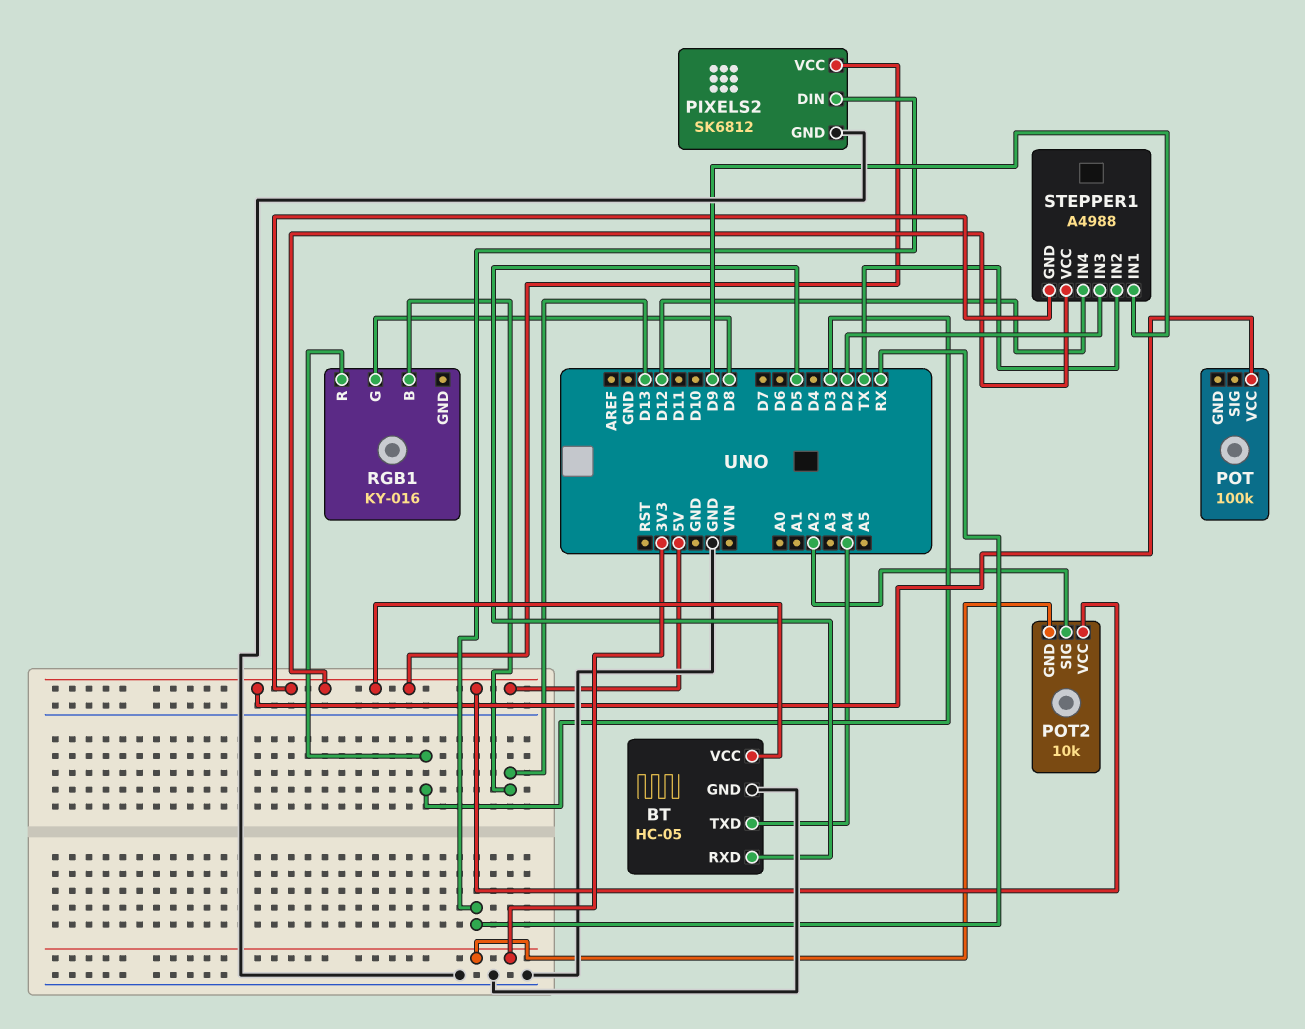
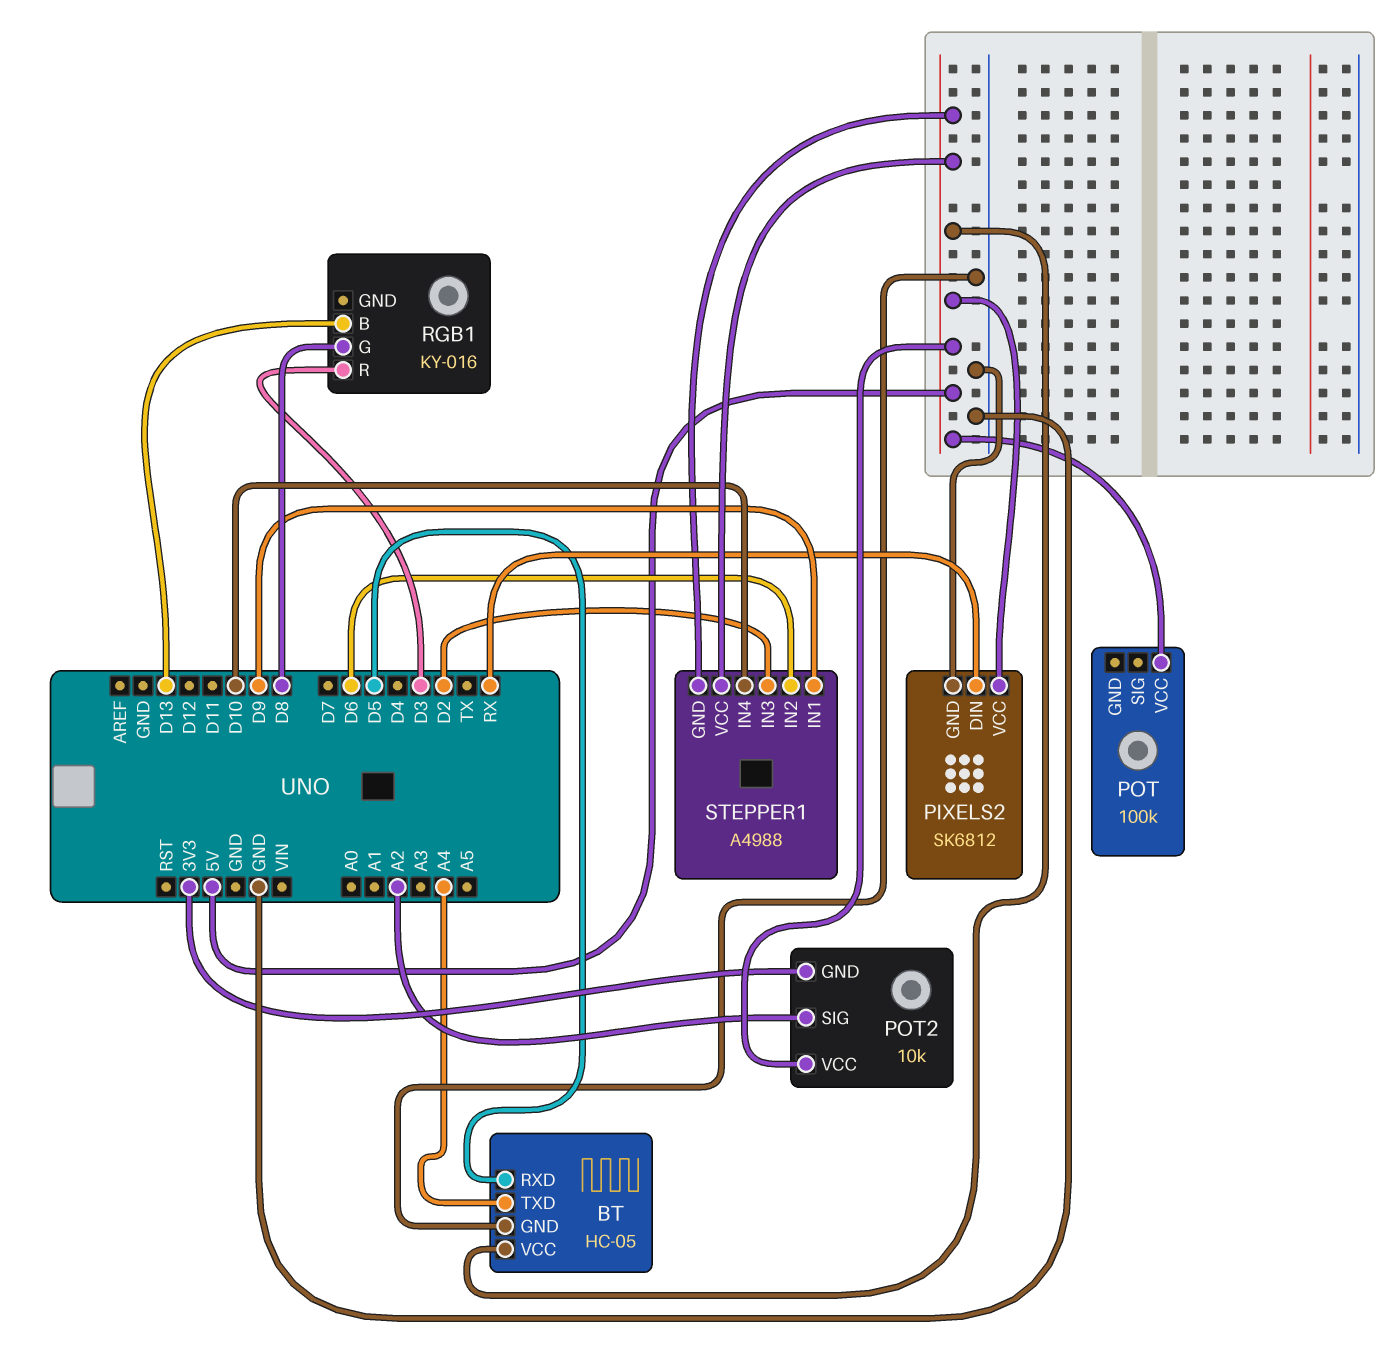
STEPPER1 pin IN2: TX -> D6
STEPPER1 pin IN4: D12 -> D10

